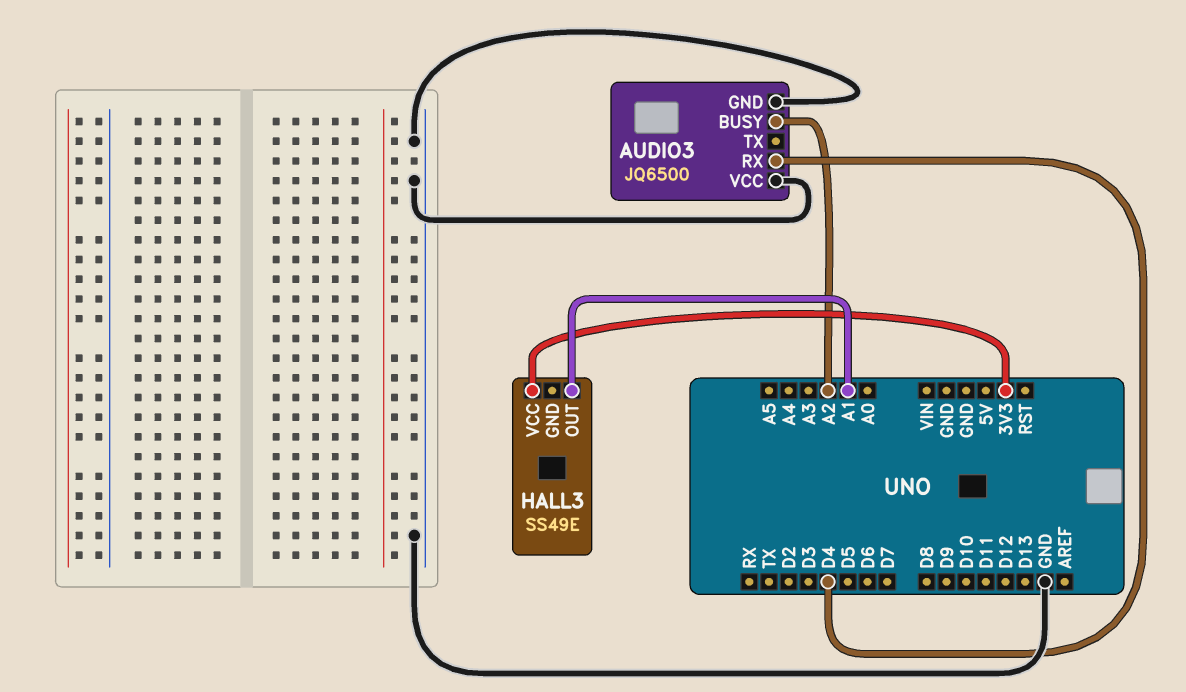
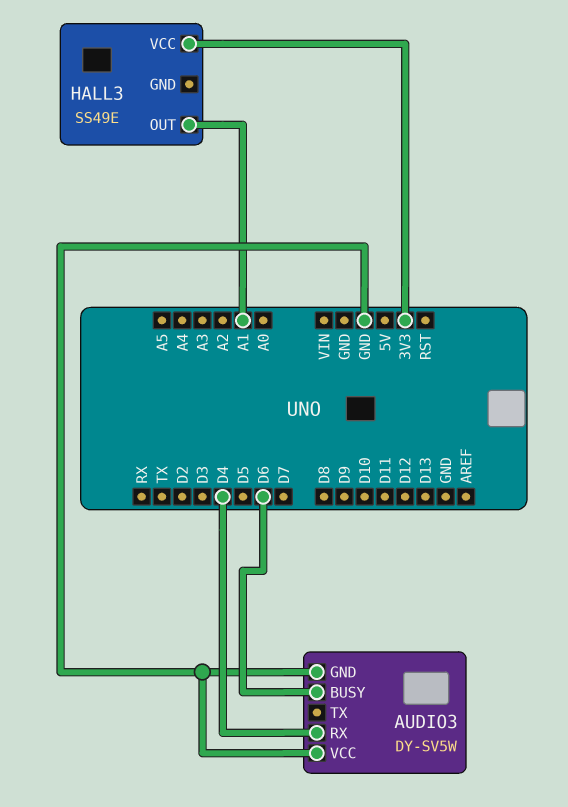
AUDIO3: JQ6500 -> DY-SV5W
AUDIO3 pin BUSY: A2 -> D6

